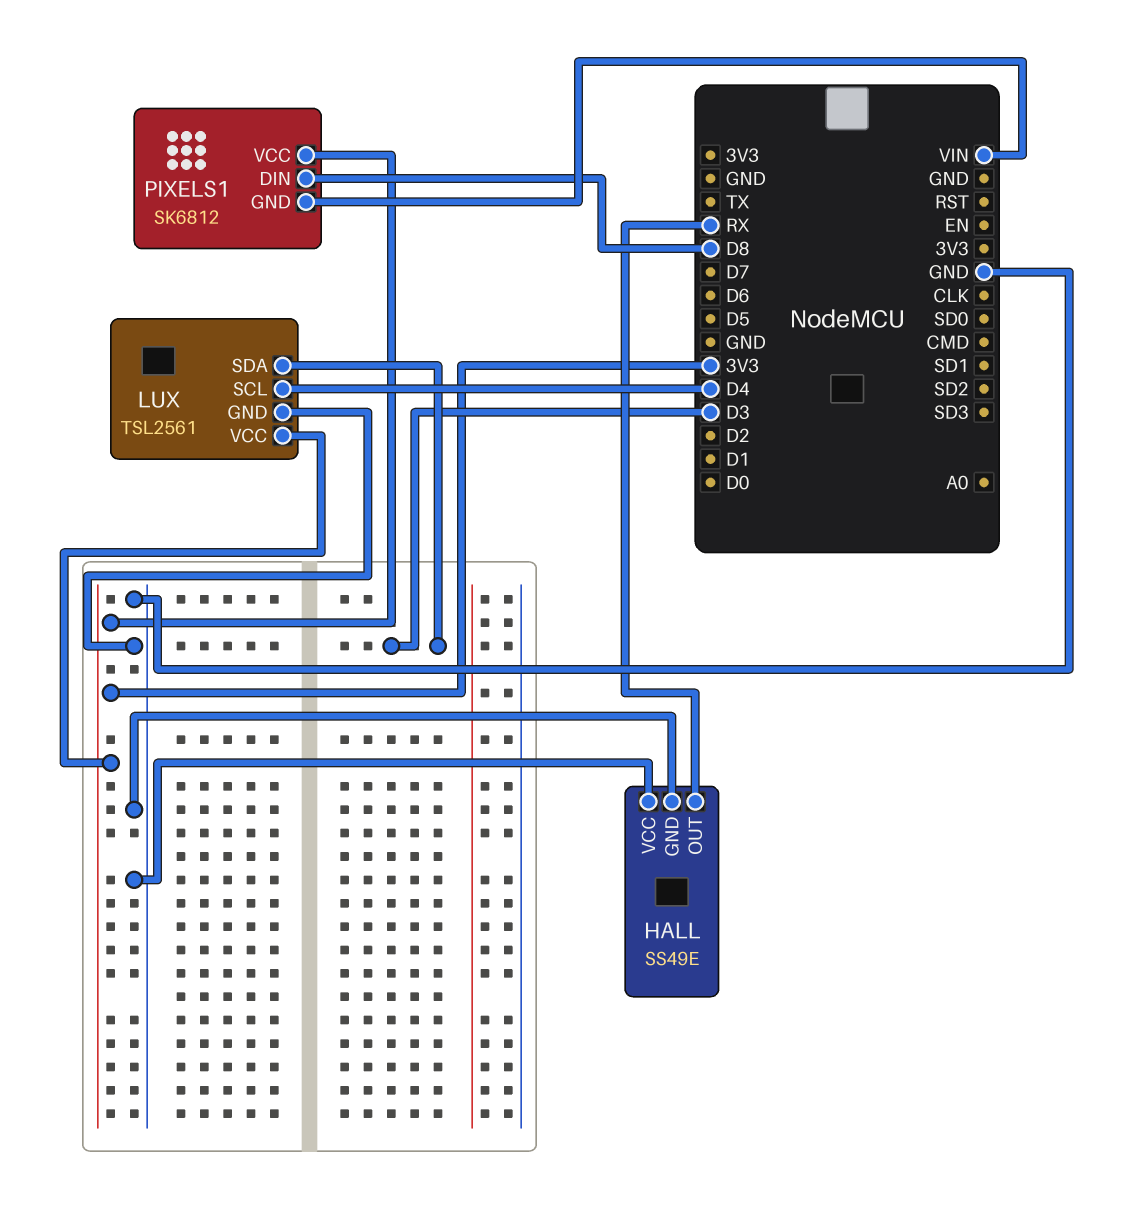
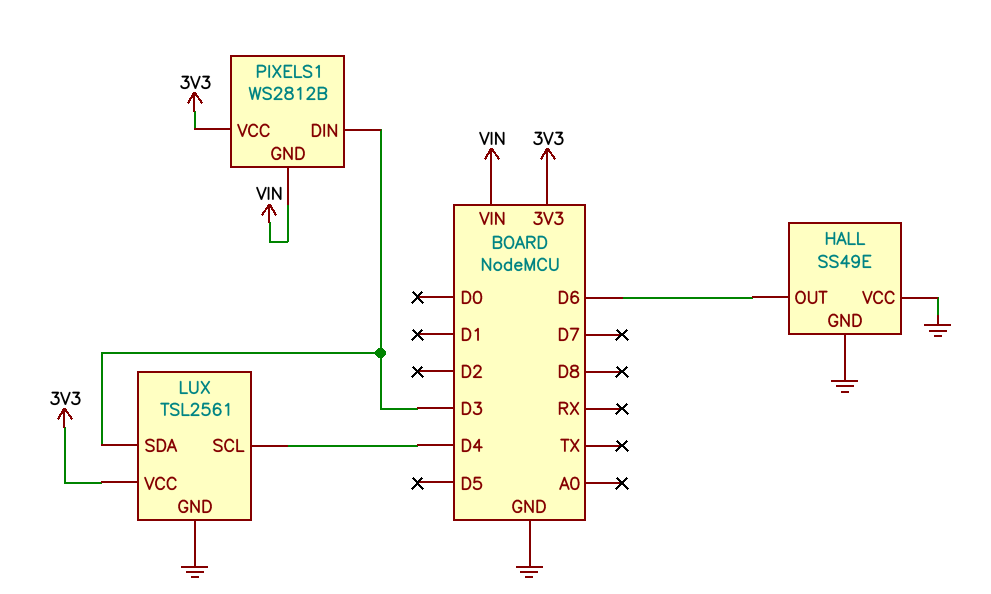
HALL pin OUT: RX -> D6
PIXELS1: SK6812 -> WS2812B
PIXELS1 pin DIN: D8 -> D3

